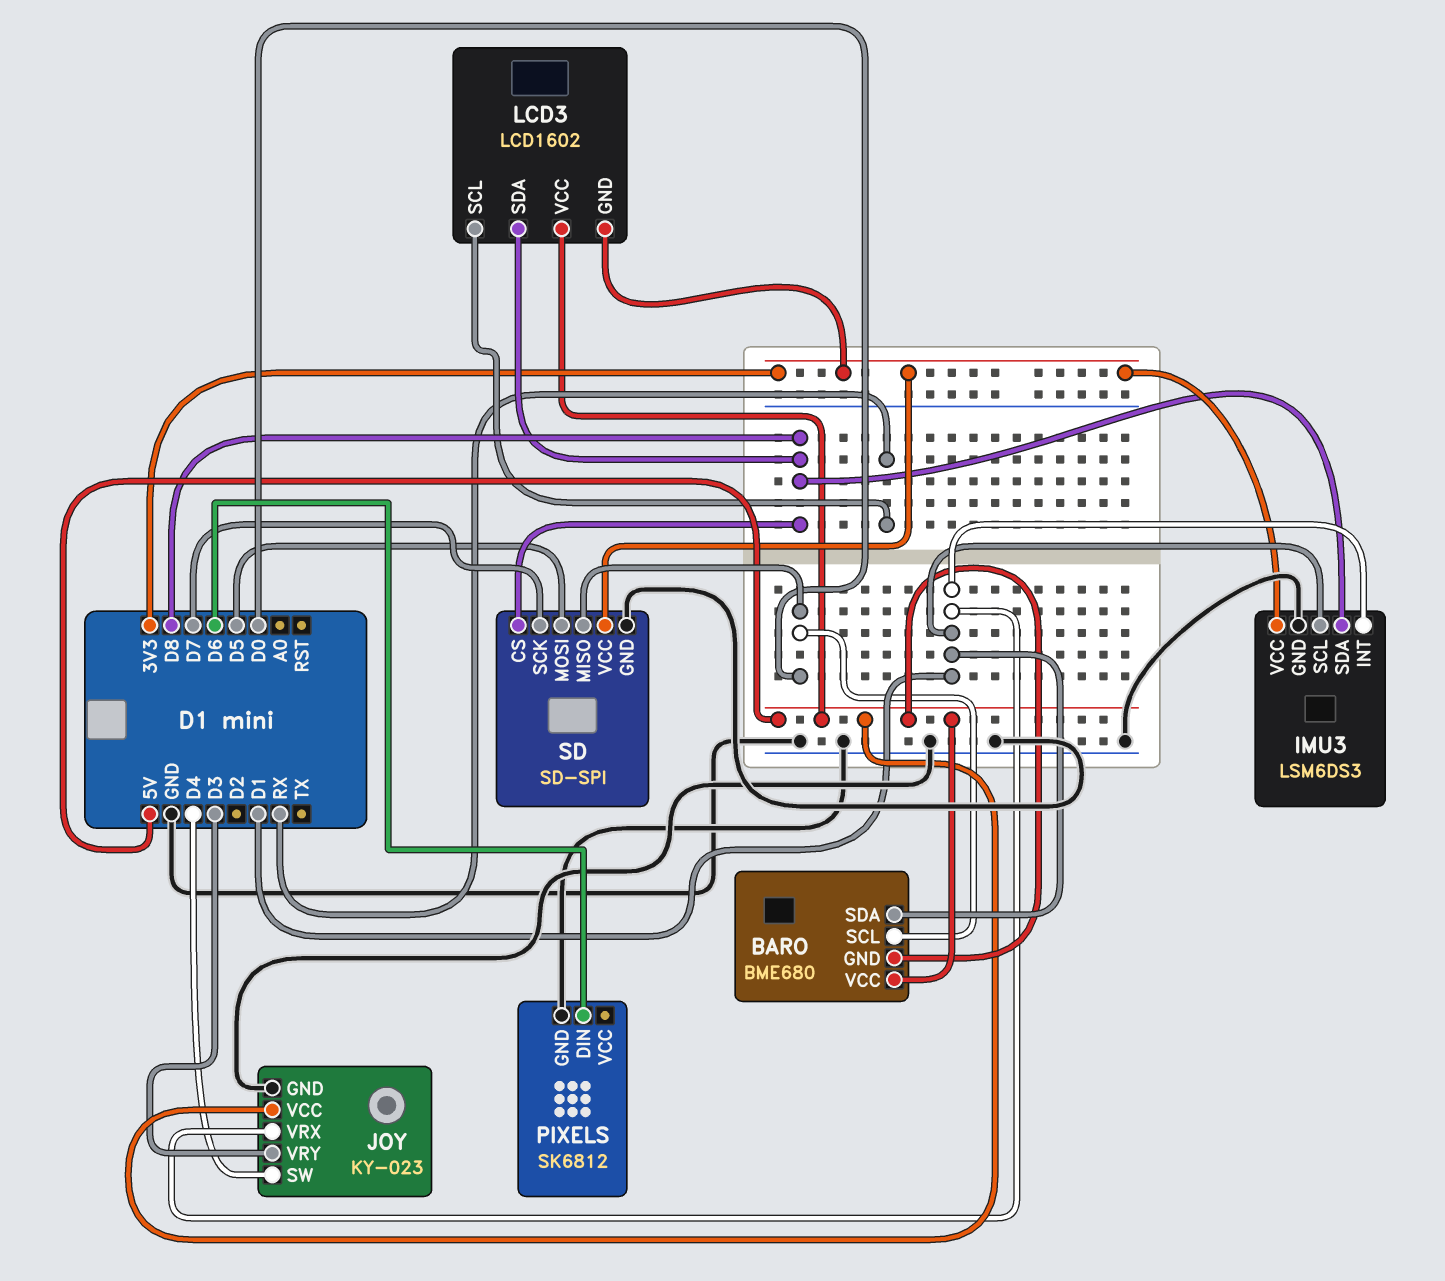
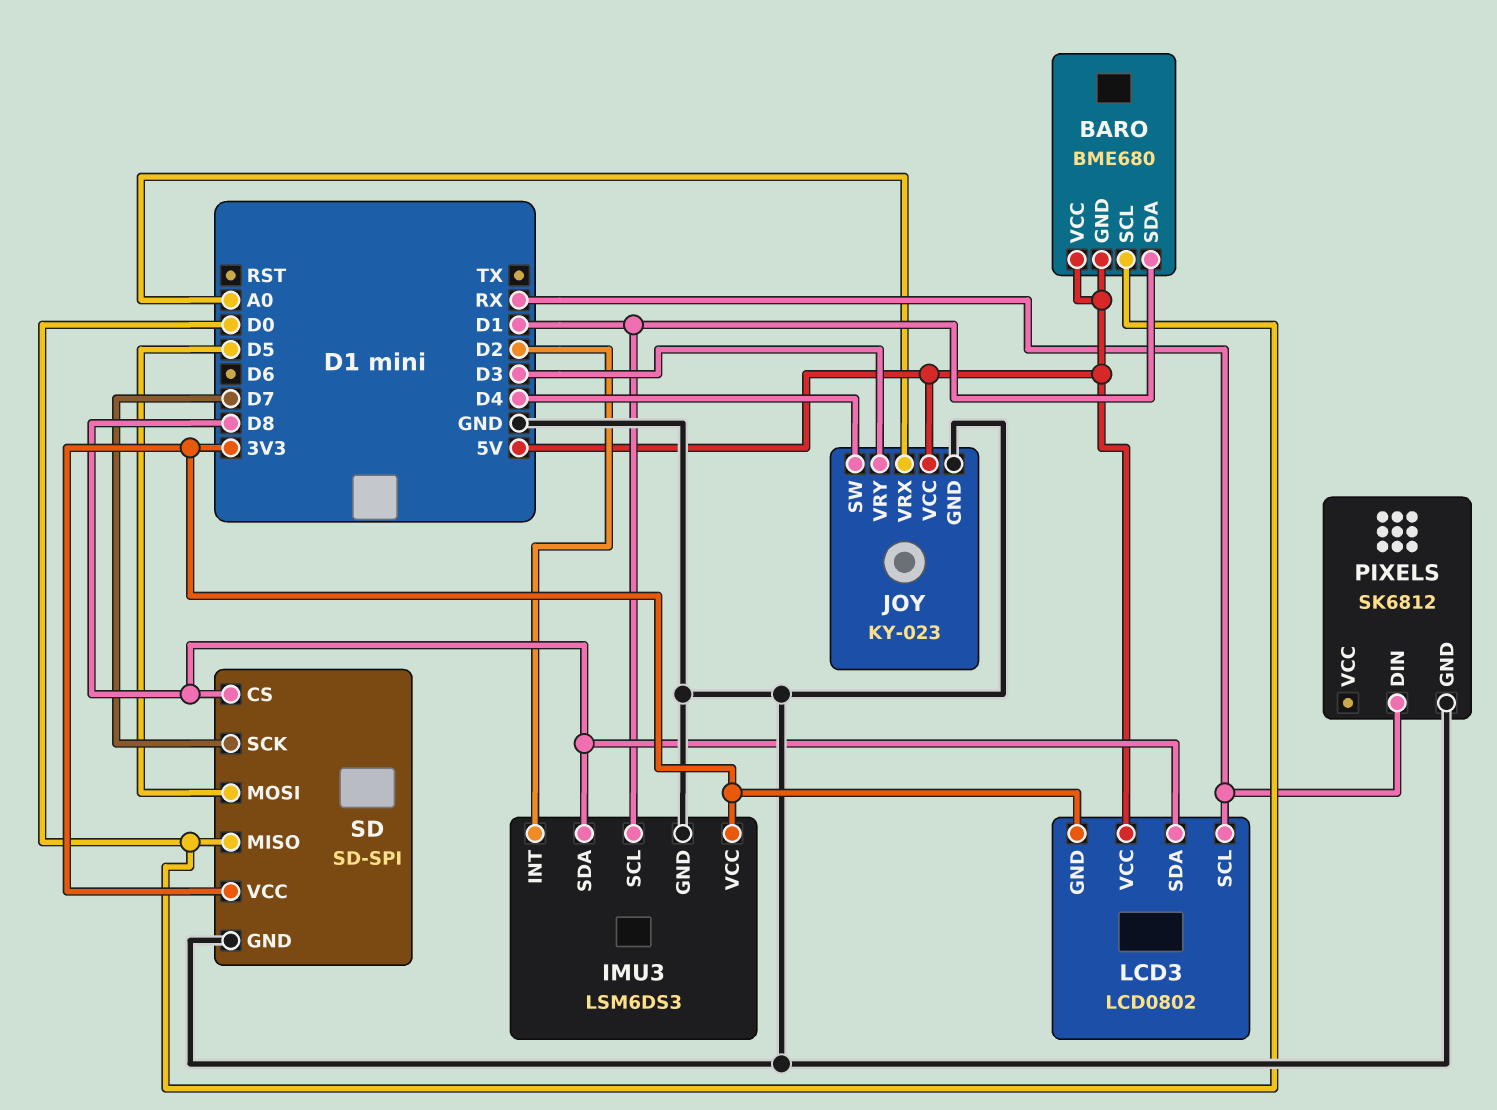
IMU3 pin INT: D1 -> D2
JOY pin VRX: D1 -> A0
LCD3: LCD1602 -> LCD0802
PIXELS pin DIN: D6 -> RX

